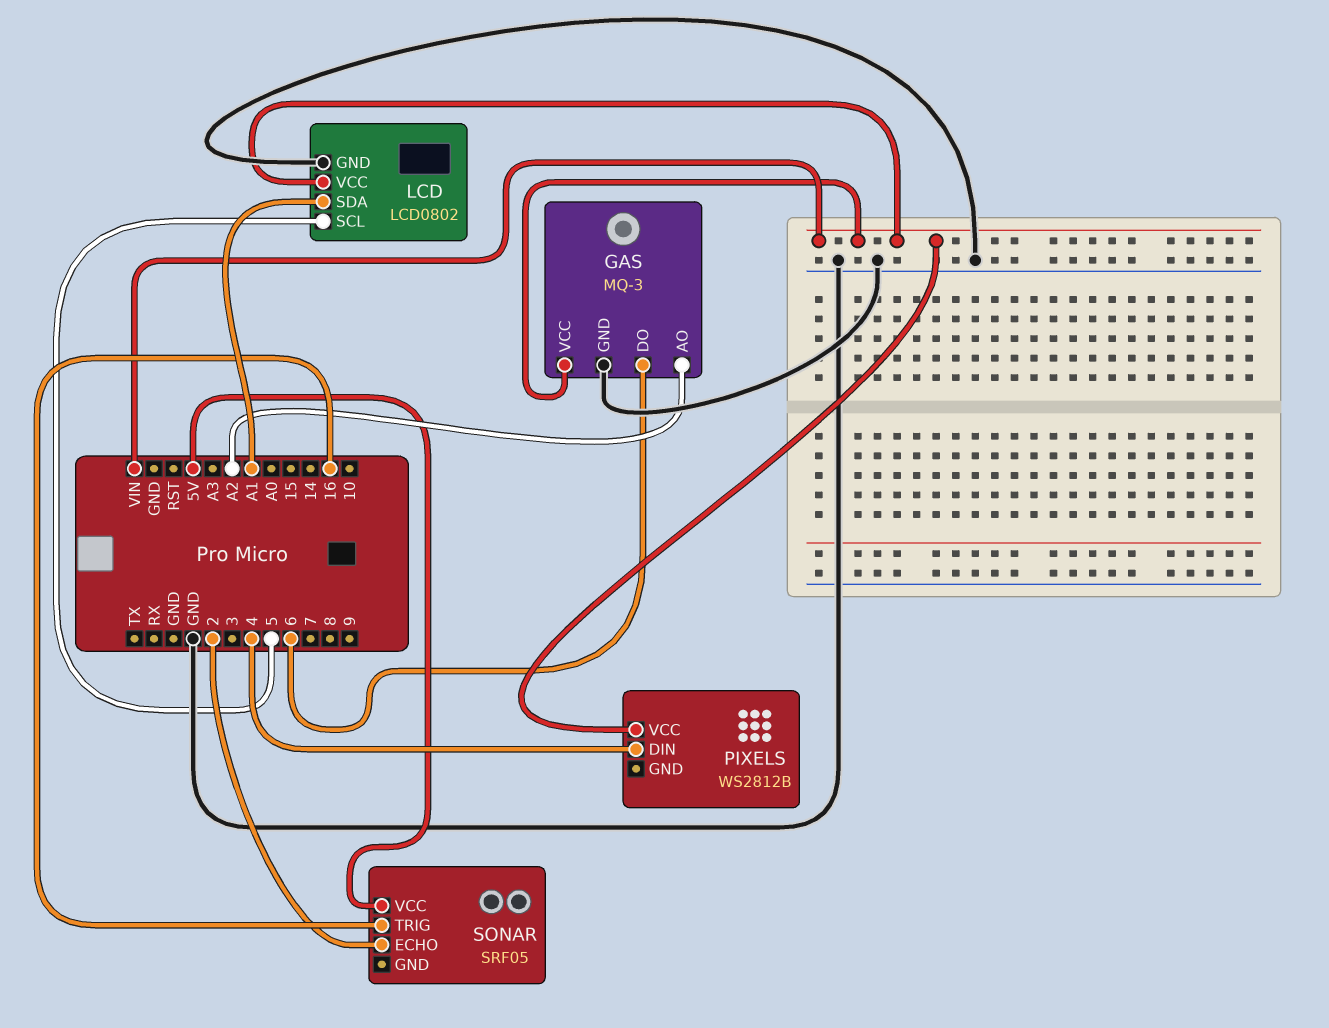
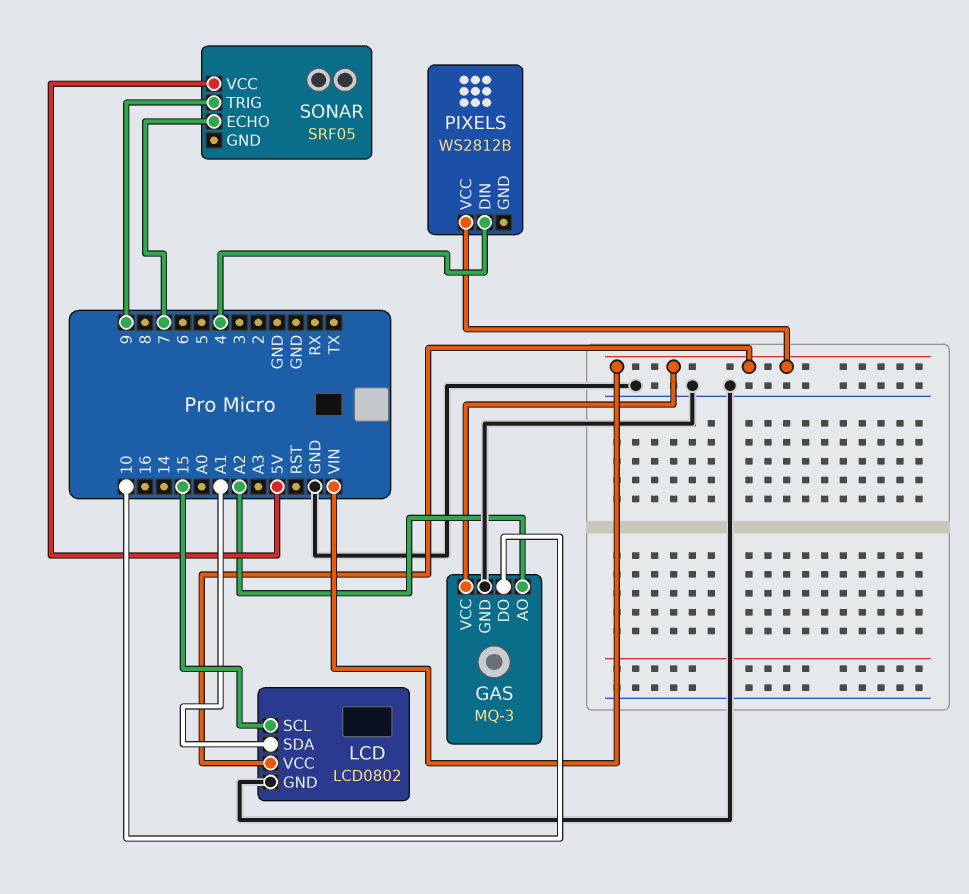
GAS pin DO: 6 -> 10
LCD pin SCL: 5 -> 15
SONAR pin ECHO: 2 -> 7
SONAR pin TRIG: 16 -> 9

